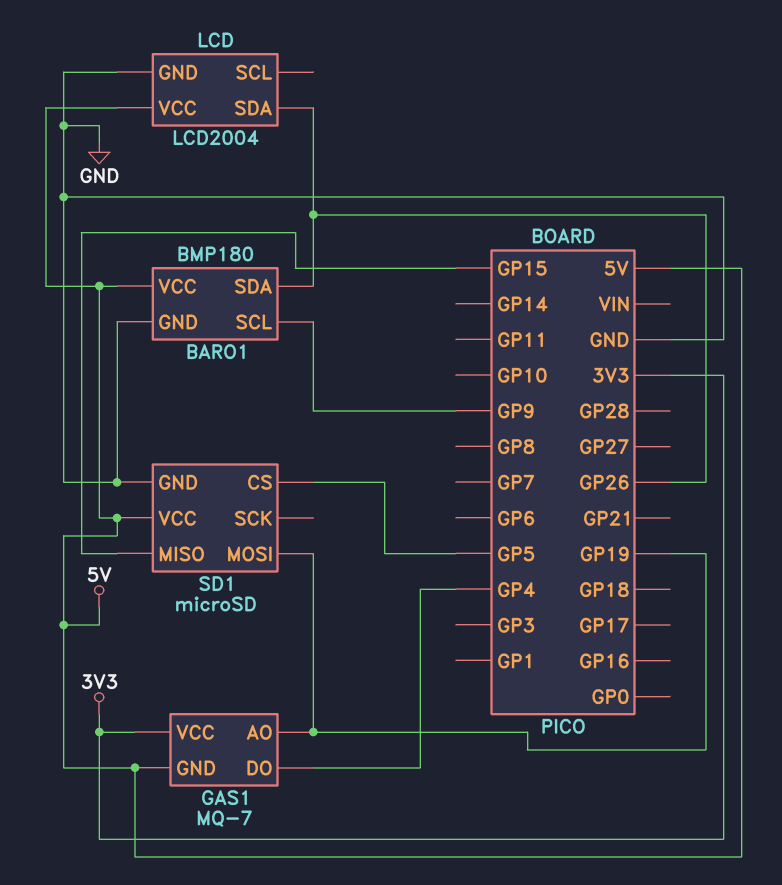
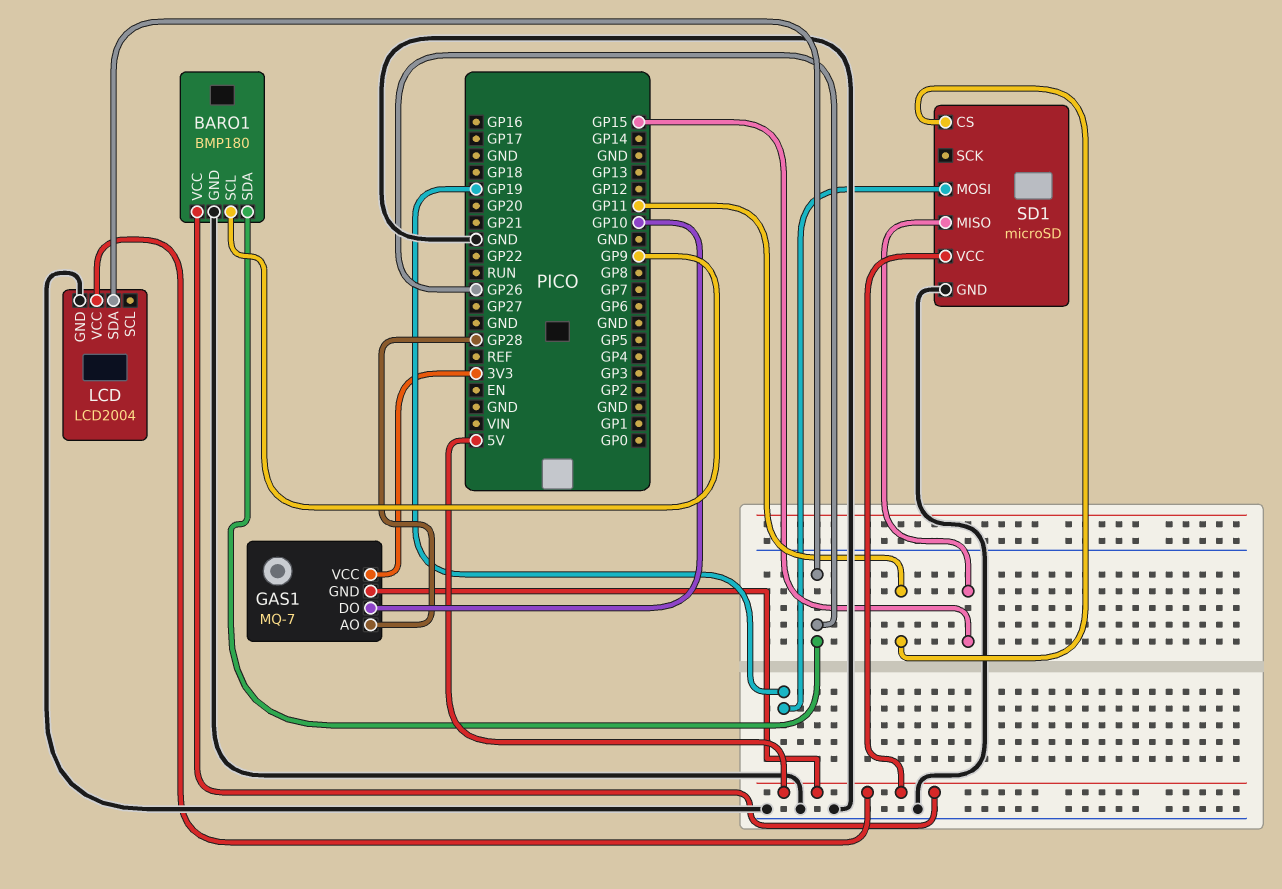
GAS1 pin AO: GP19 -> GP28
GAS1 pin DO: GP4 -> GP10
SD1 pin CS: GP5 -> GP11

